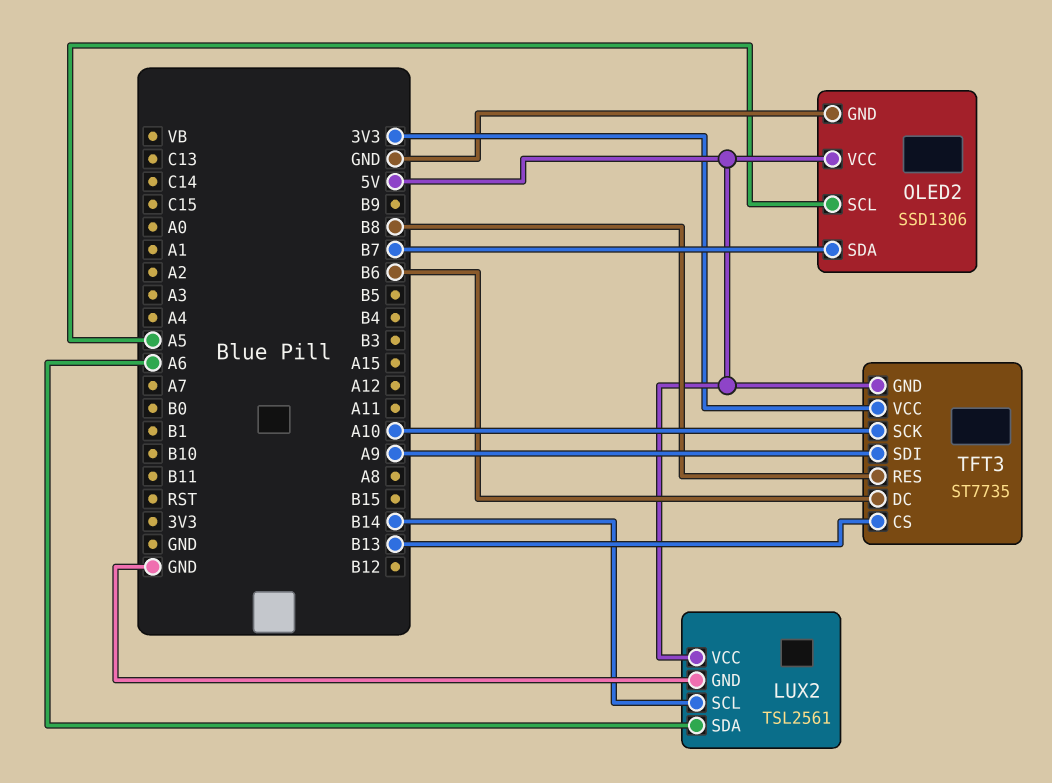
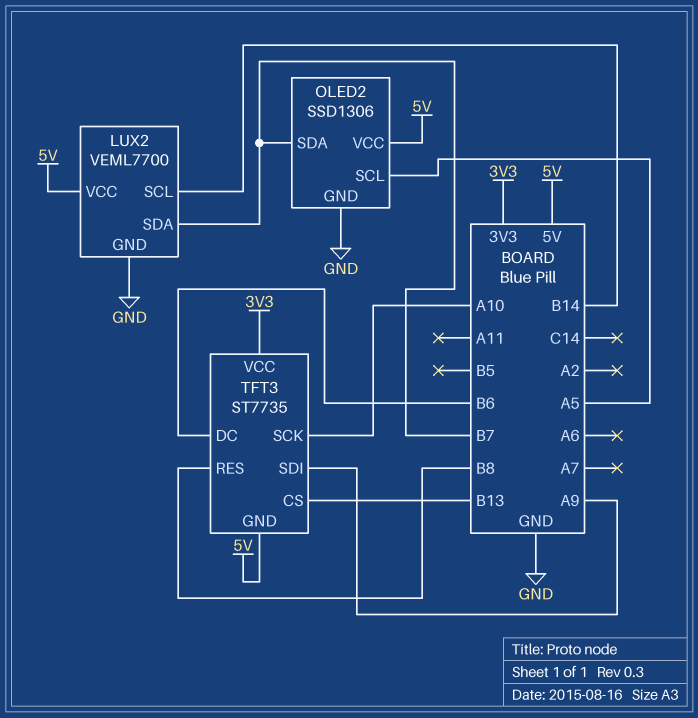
LUX2: TSL2561 -> VEML7700
LUX2 pin SDA: A6 -> B7

